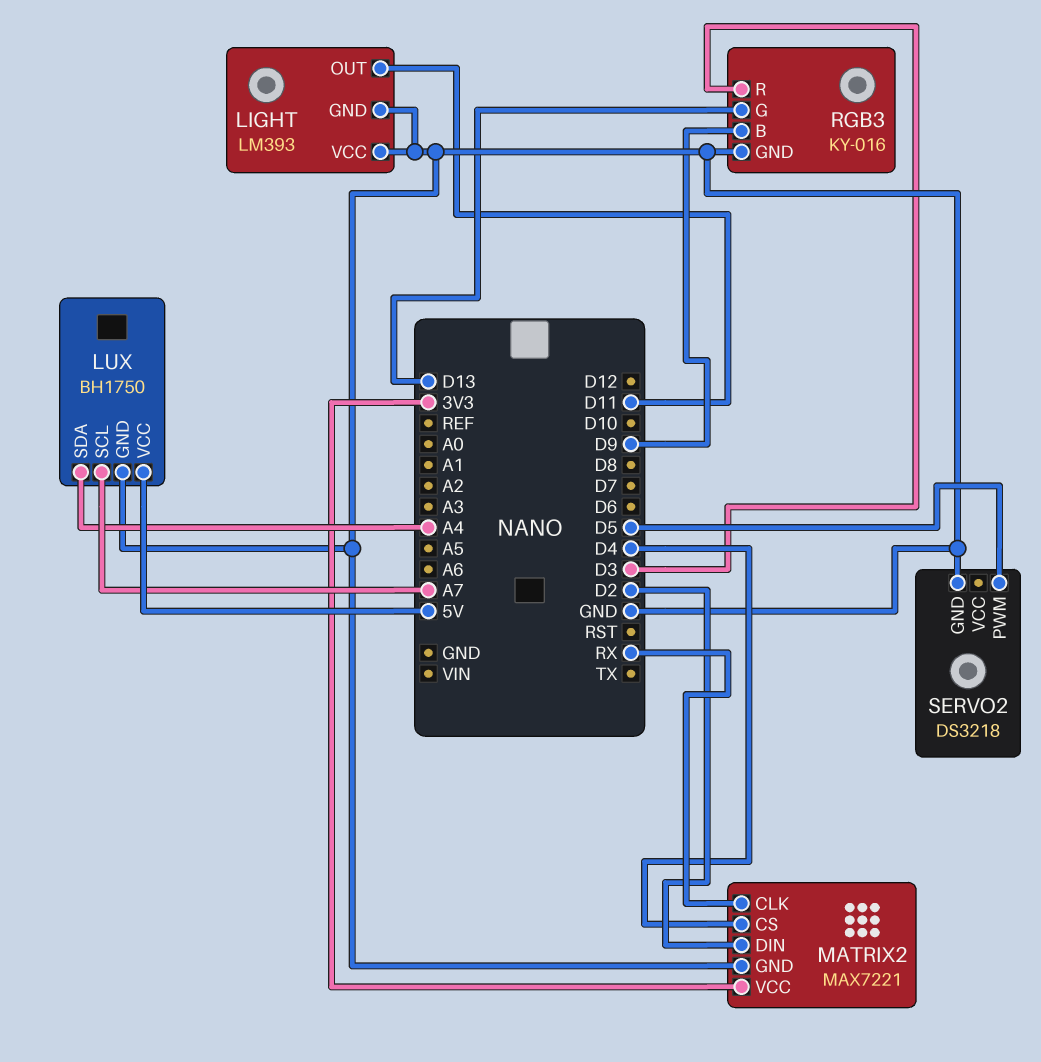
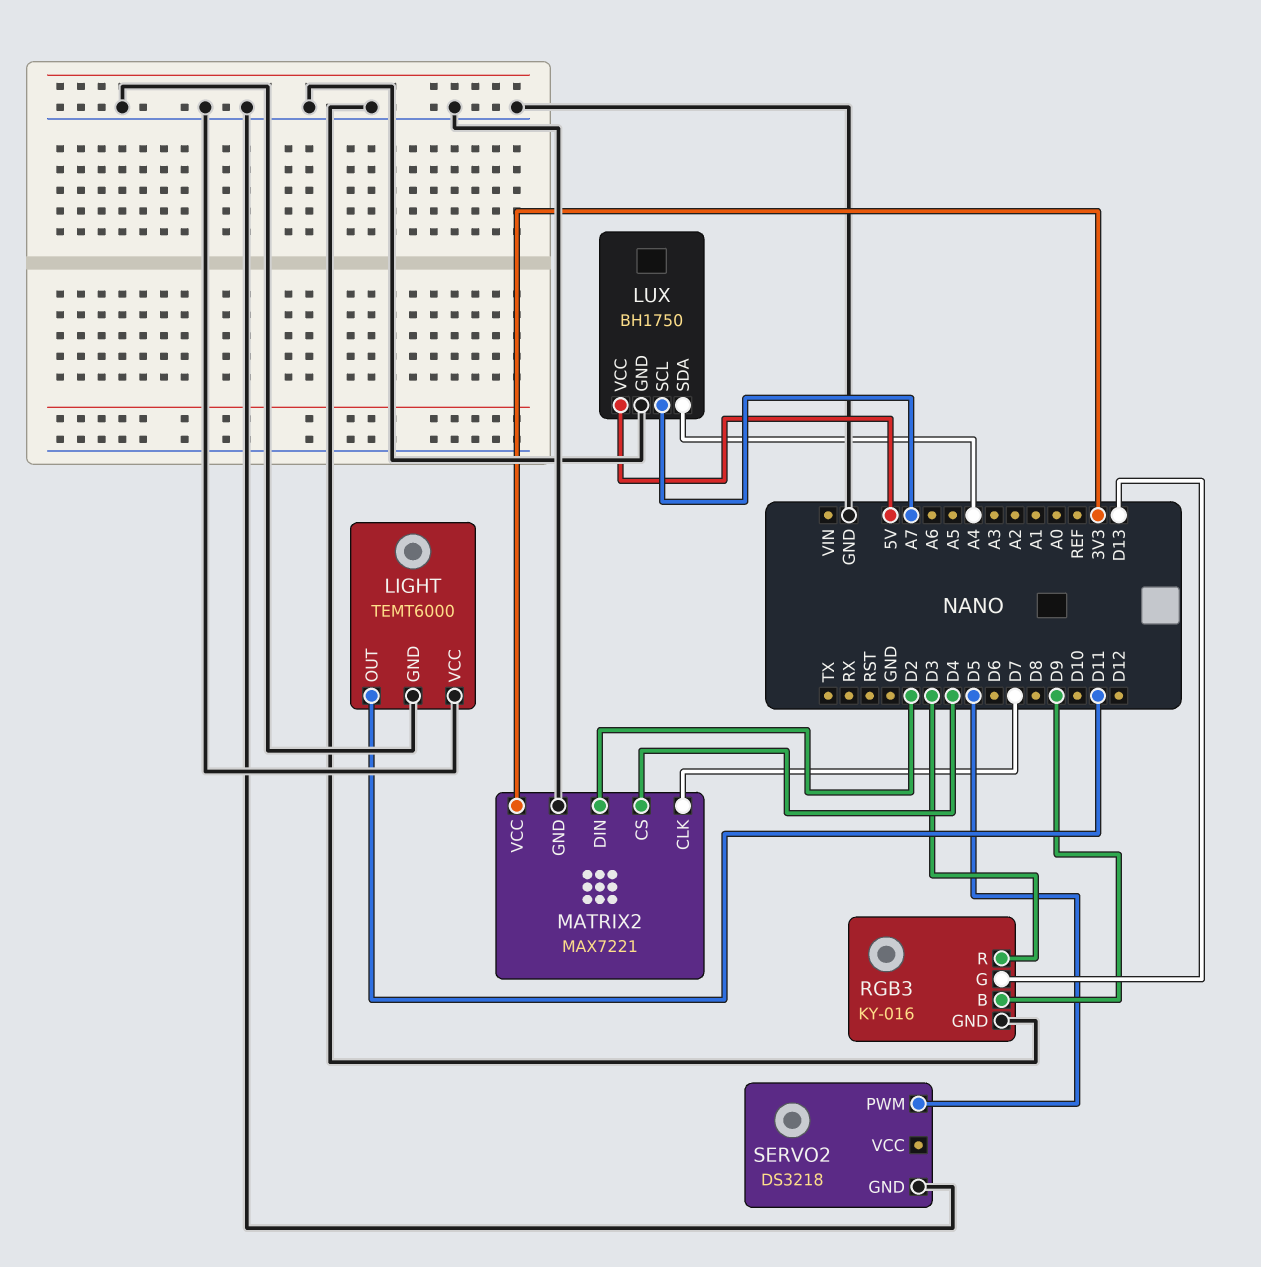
LIGHT: LM393 -> TEMT6000
MATRIX2 pin CLK: RX -> D7

